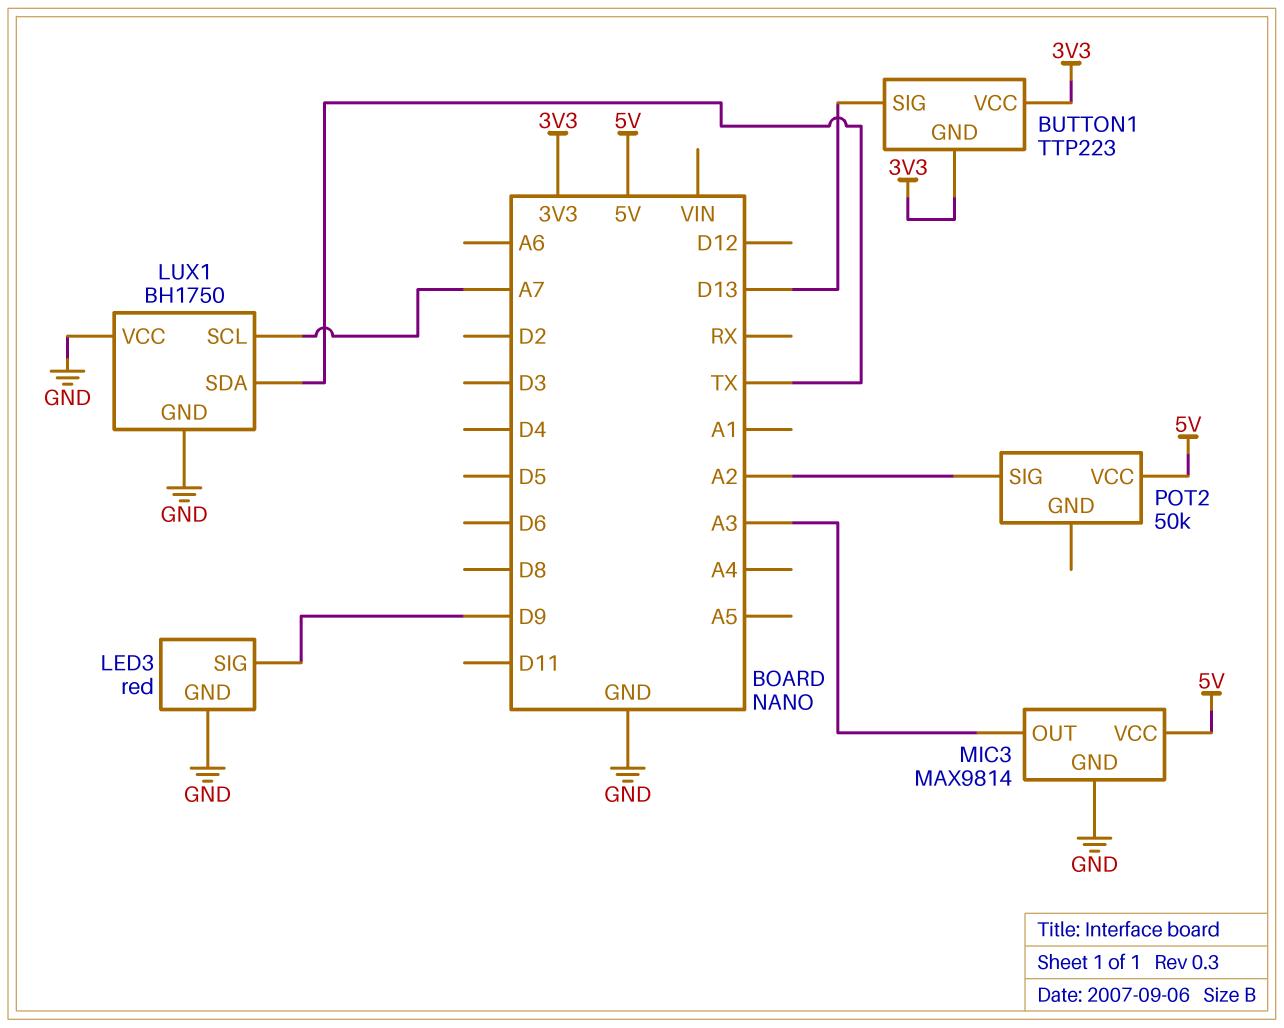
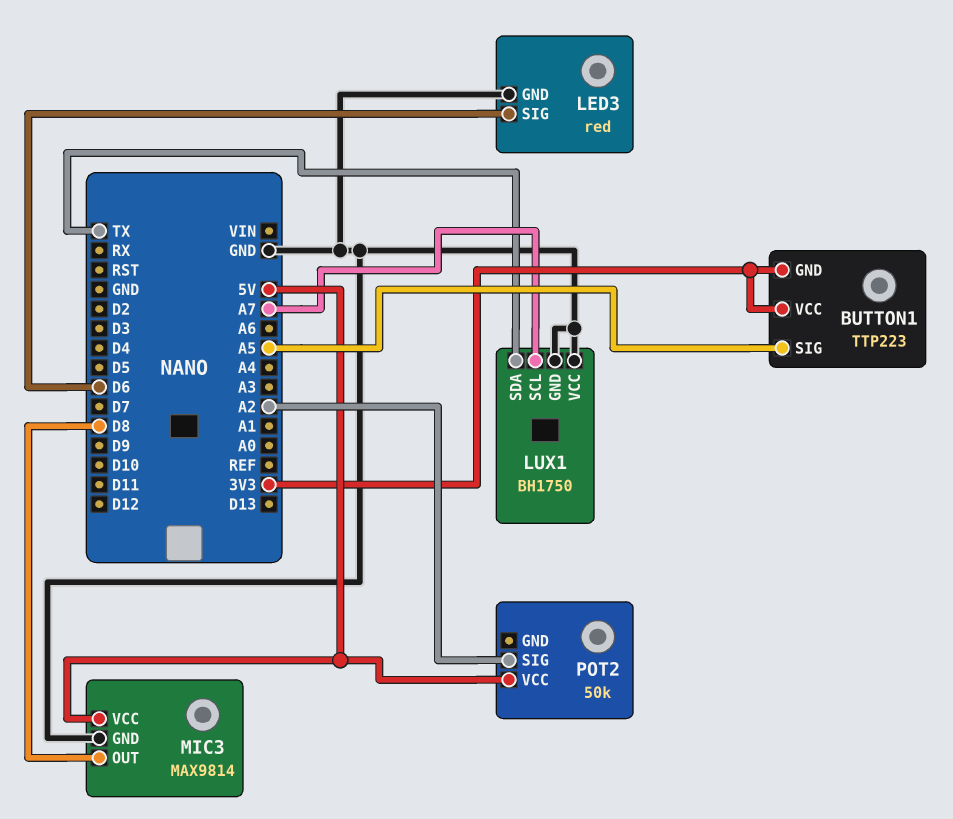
BUTTON1 pin SIG: D13 -> A5
LED3 pin SIG: D9 -> D6
MIC3 pin OUT: A3 -> D8

